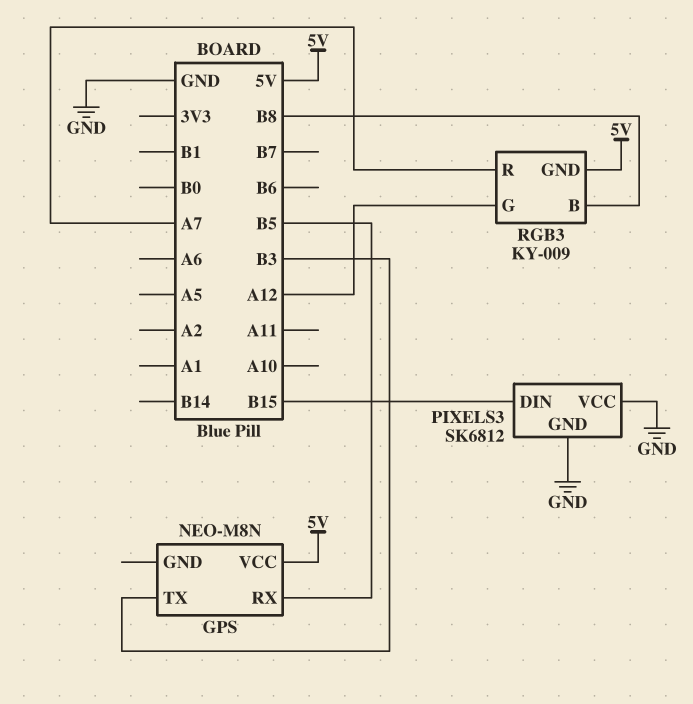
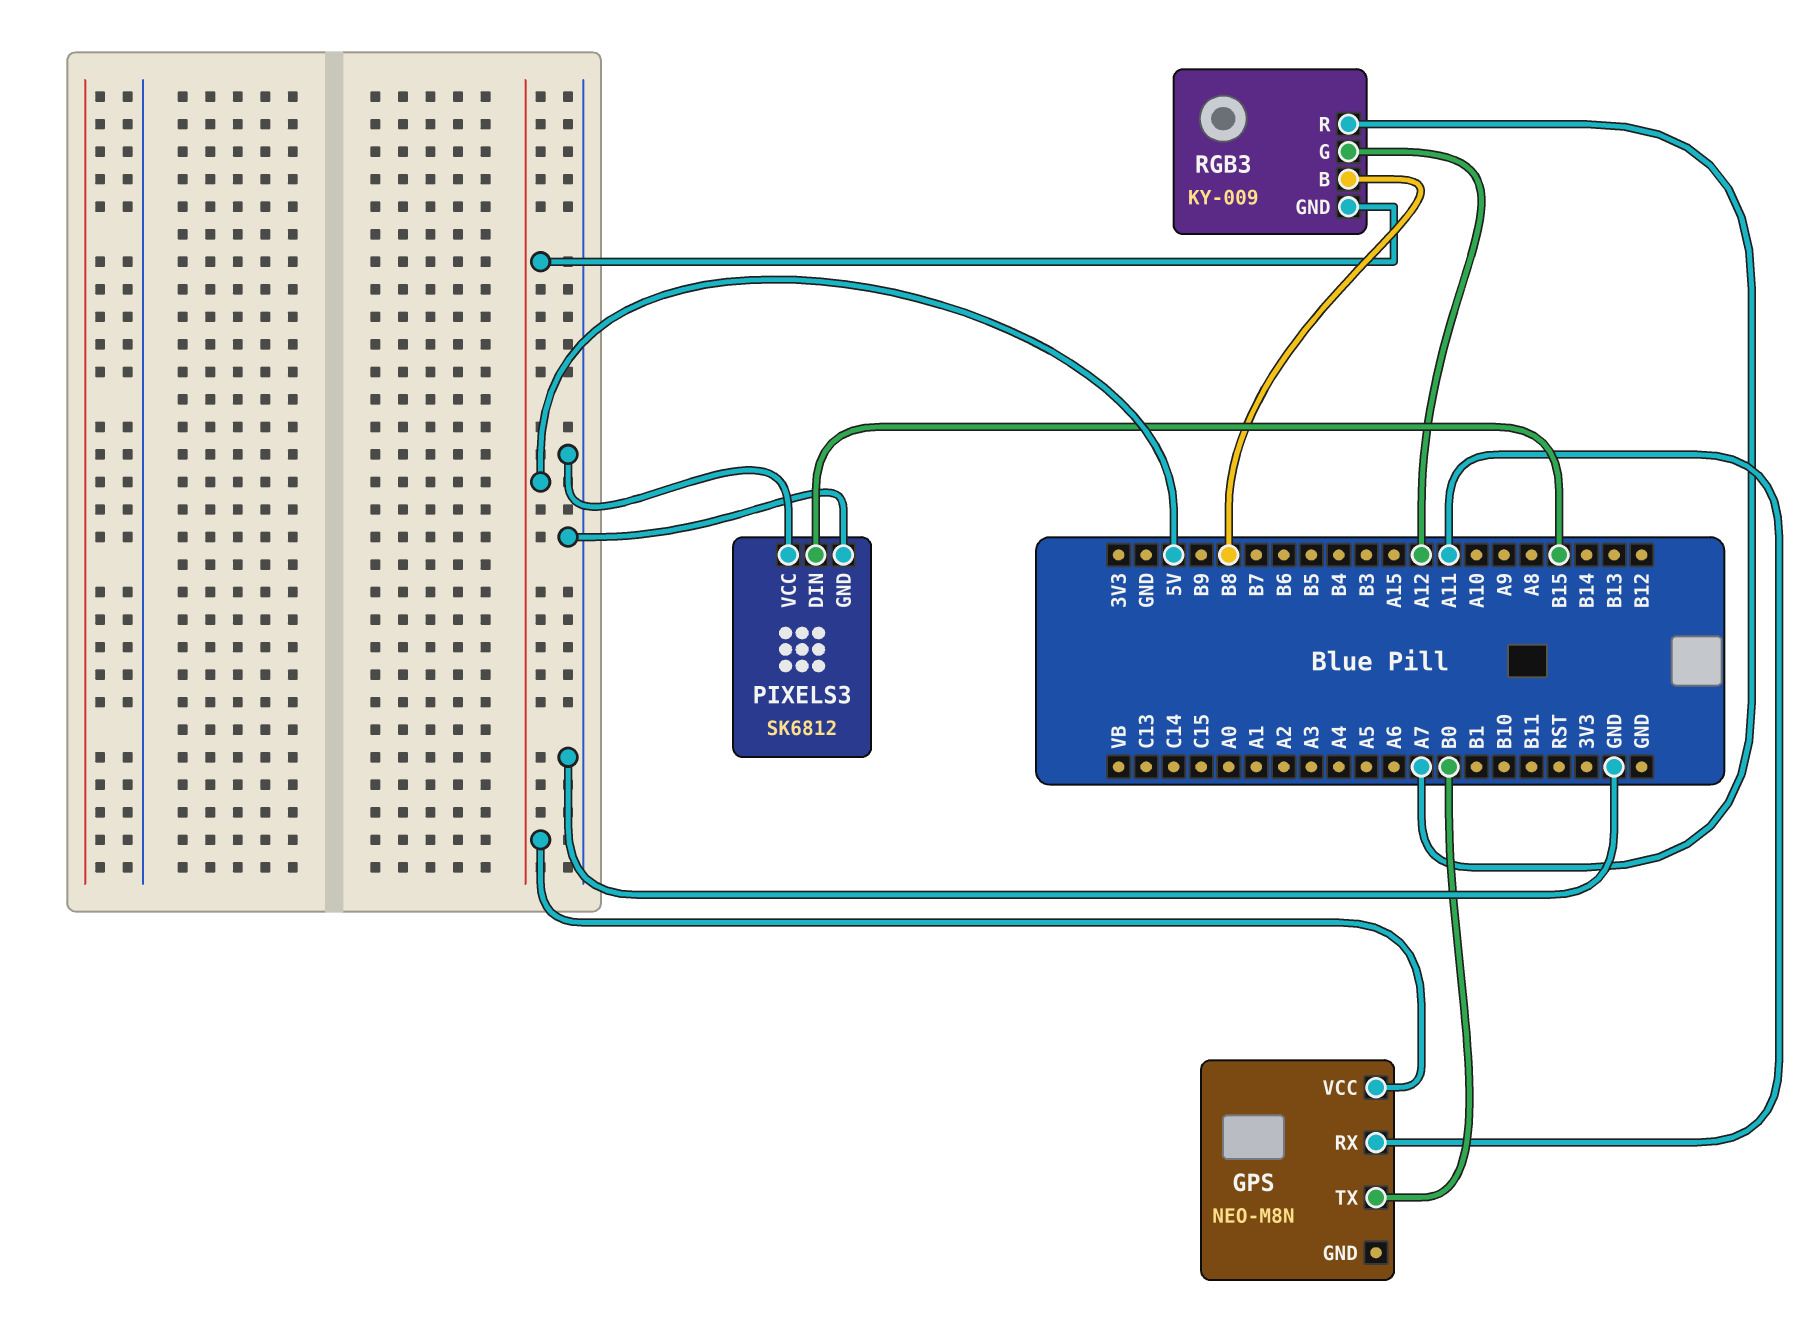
GPS pin RX: B5 -> A11
GPS pin TX: B3 -> B0

